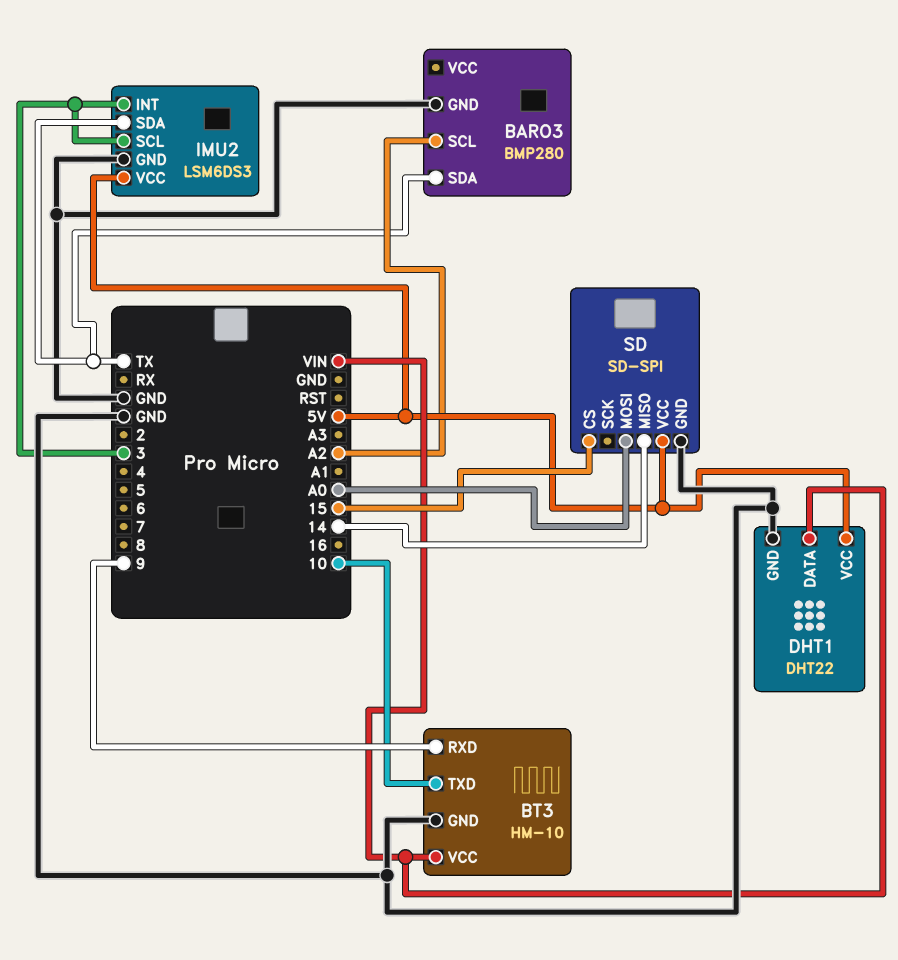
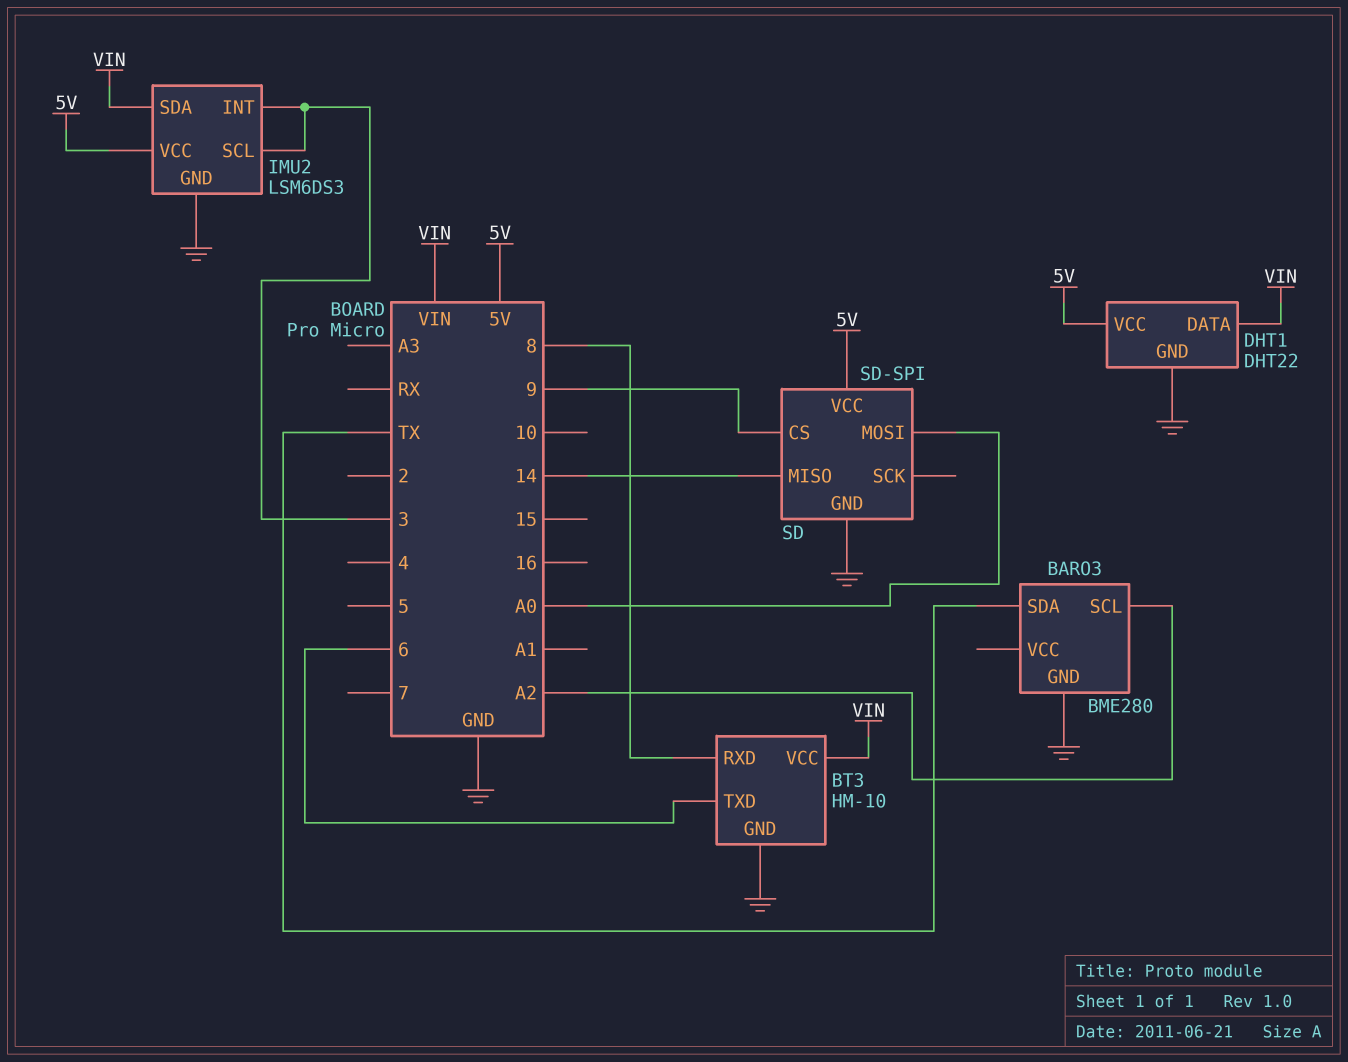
BARO3: BMP280 -> BME280
BT3 pin RXD: 9 -> 8
BT3 pin TXD: 10 -> 6
IMU2 pin SDA: TX -> VIN
SD pin CS: 15 -> 9

